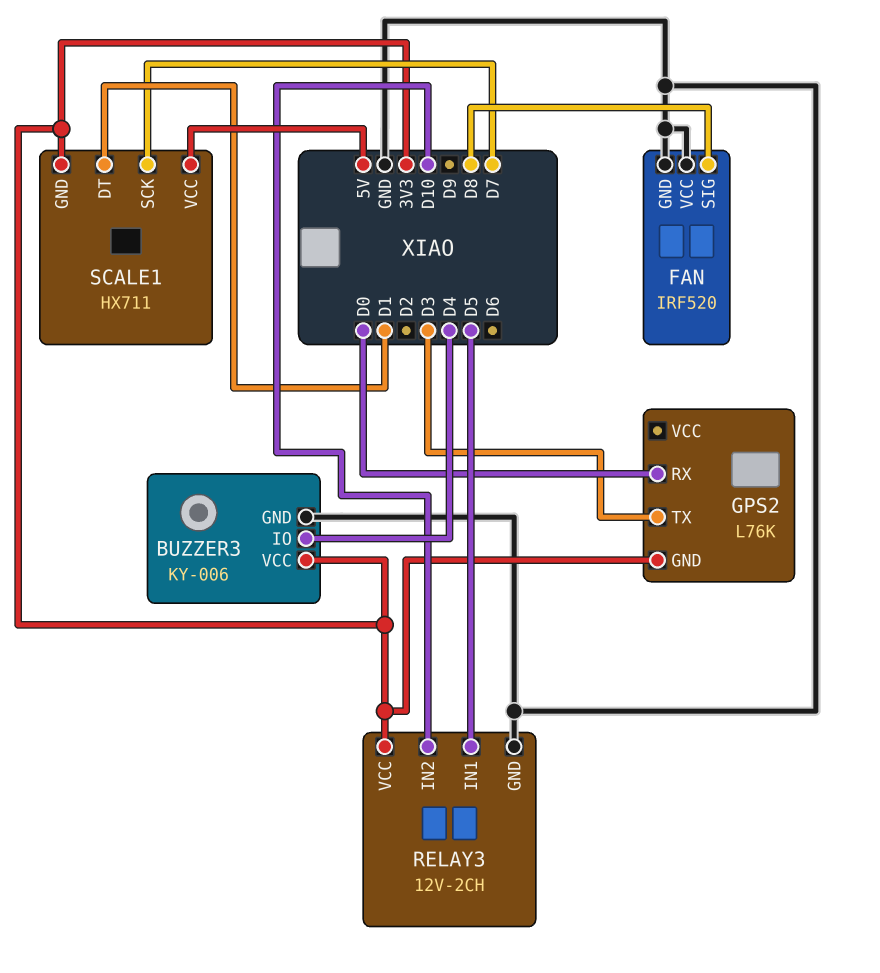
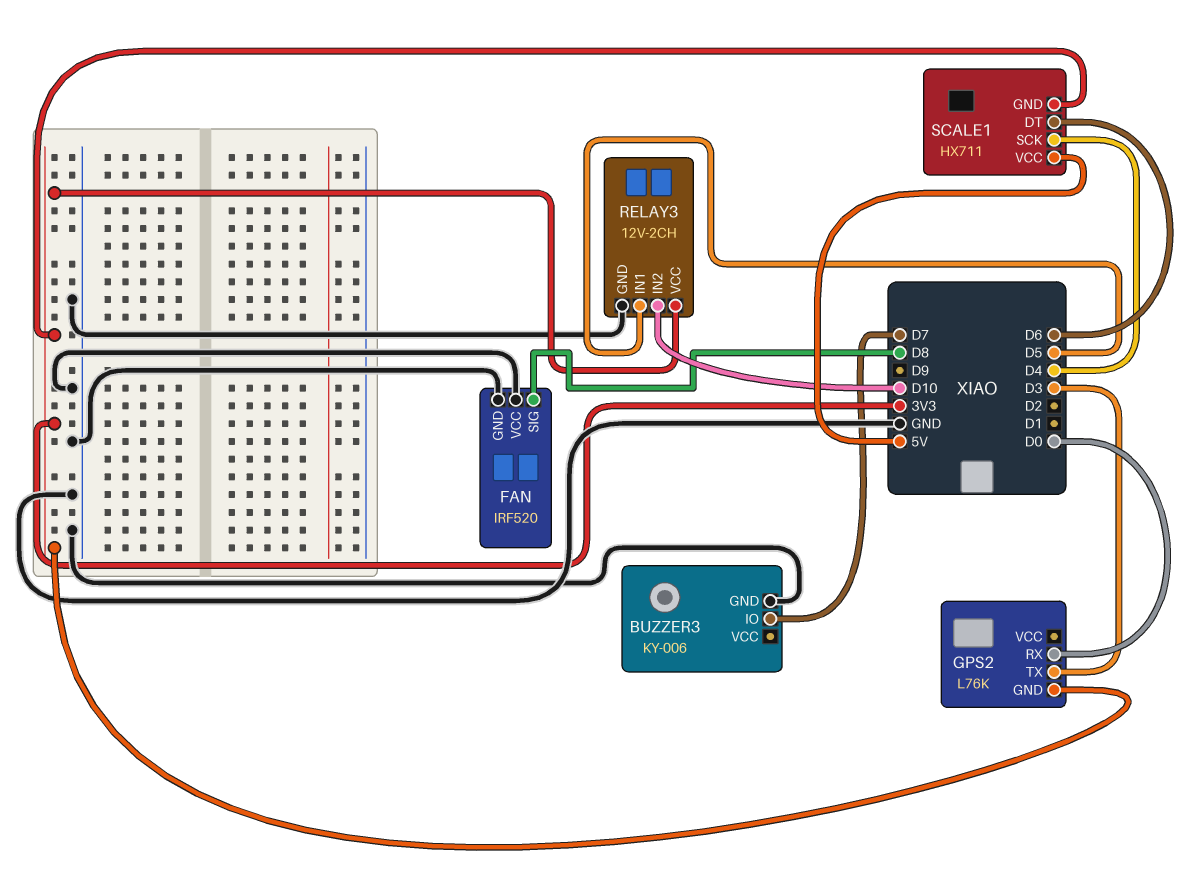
BUZZER3 pin IO: D4 -> D7
BUZZER3 pin VCC: 3V3 -> none
SCALE1 pin DT: D1 -> D6
SCALE1 pin SCK: D7 -> D4

